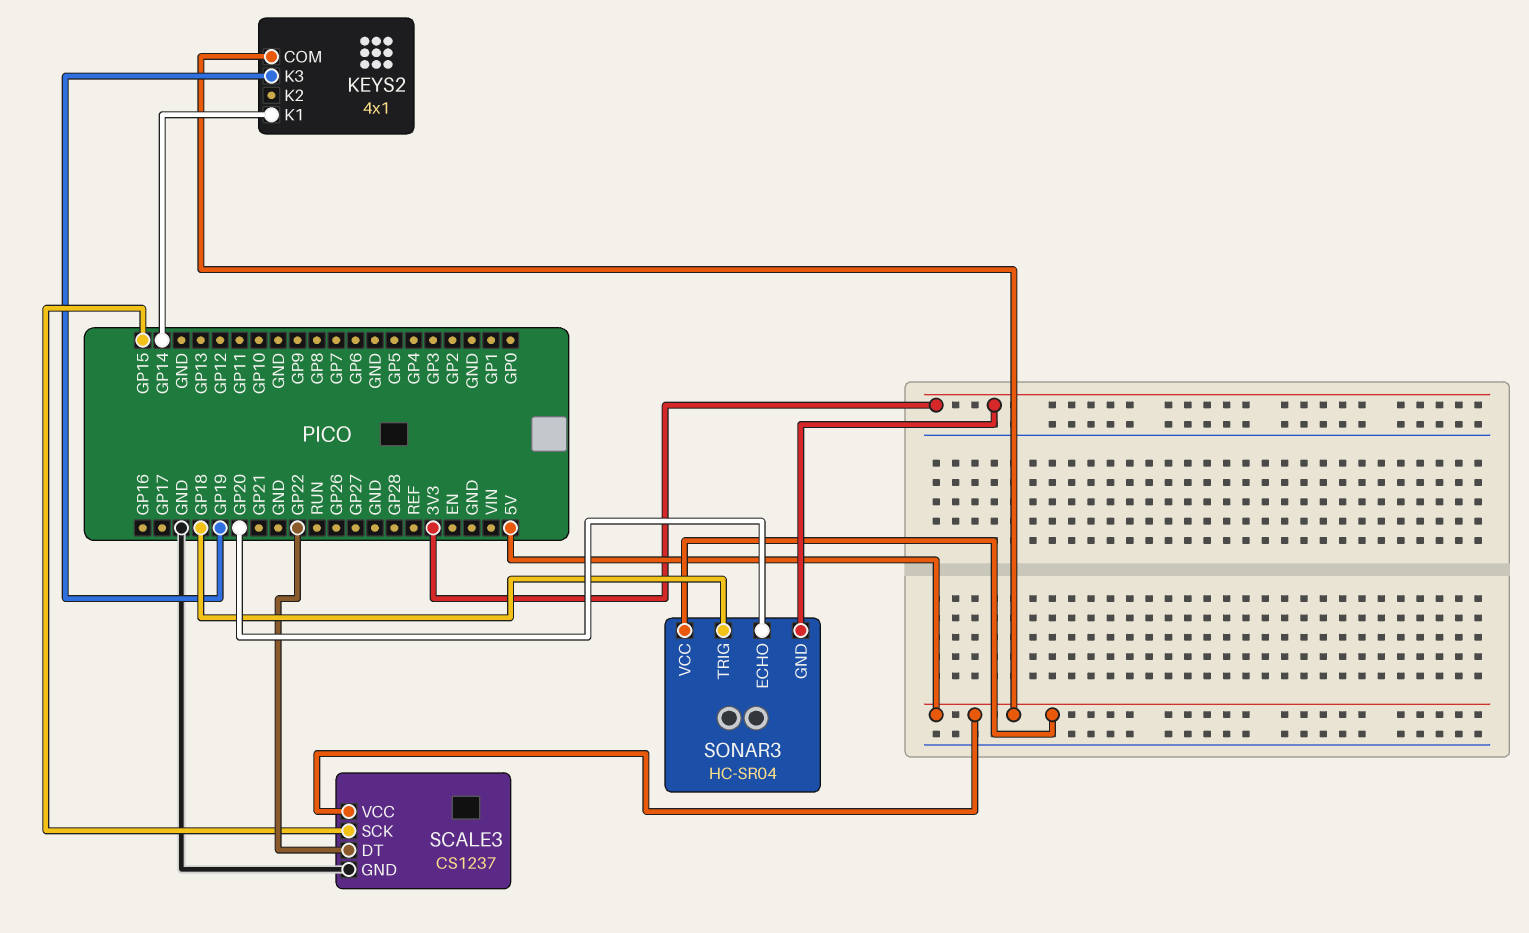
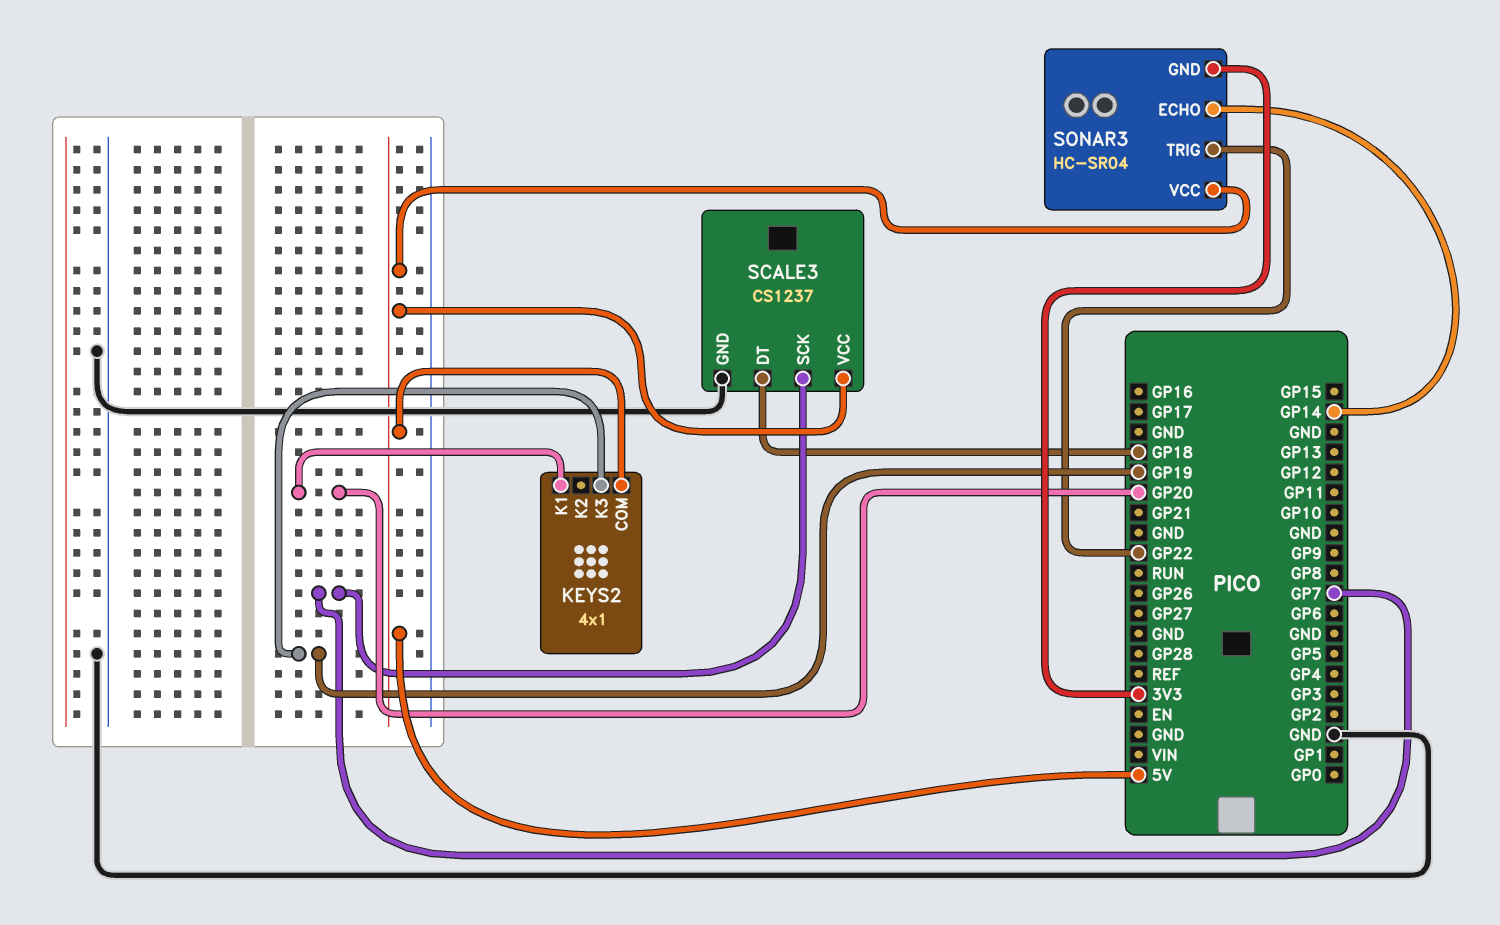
KEYS2 pin K1: GP14 -> GP20
SCALE3 pin DT: GP22 -> GP18
SCALE3 pin SCK: GP15 -> GP7
SONAR3 pin ECHO: GP20 -> GP14
SONAR3 pin TRIG: GP18 -> GP22

